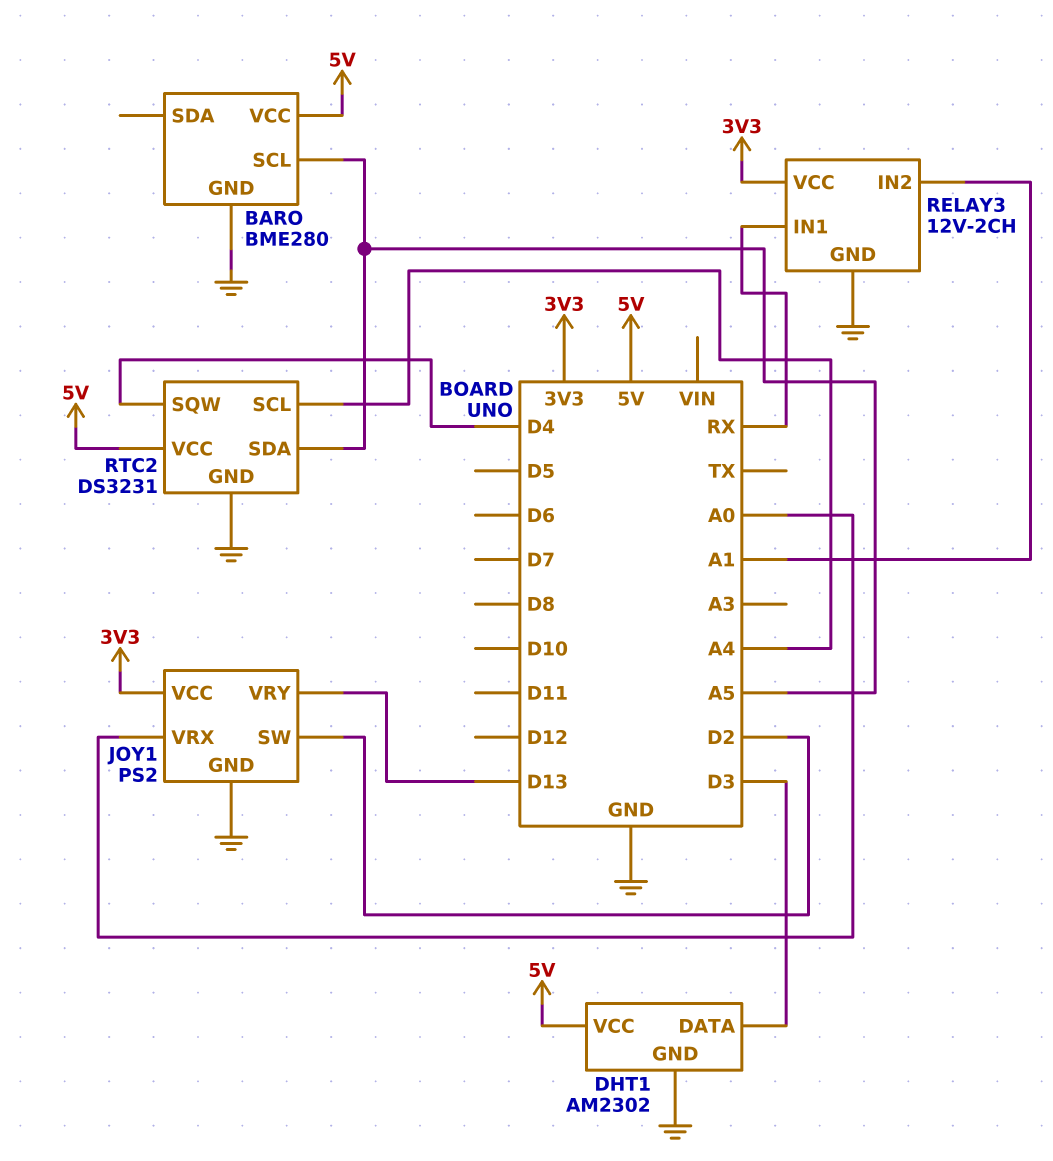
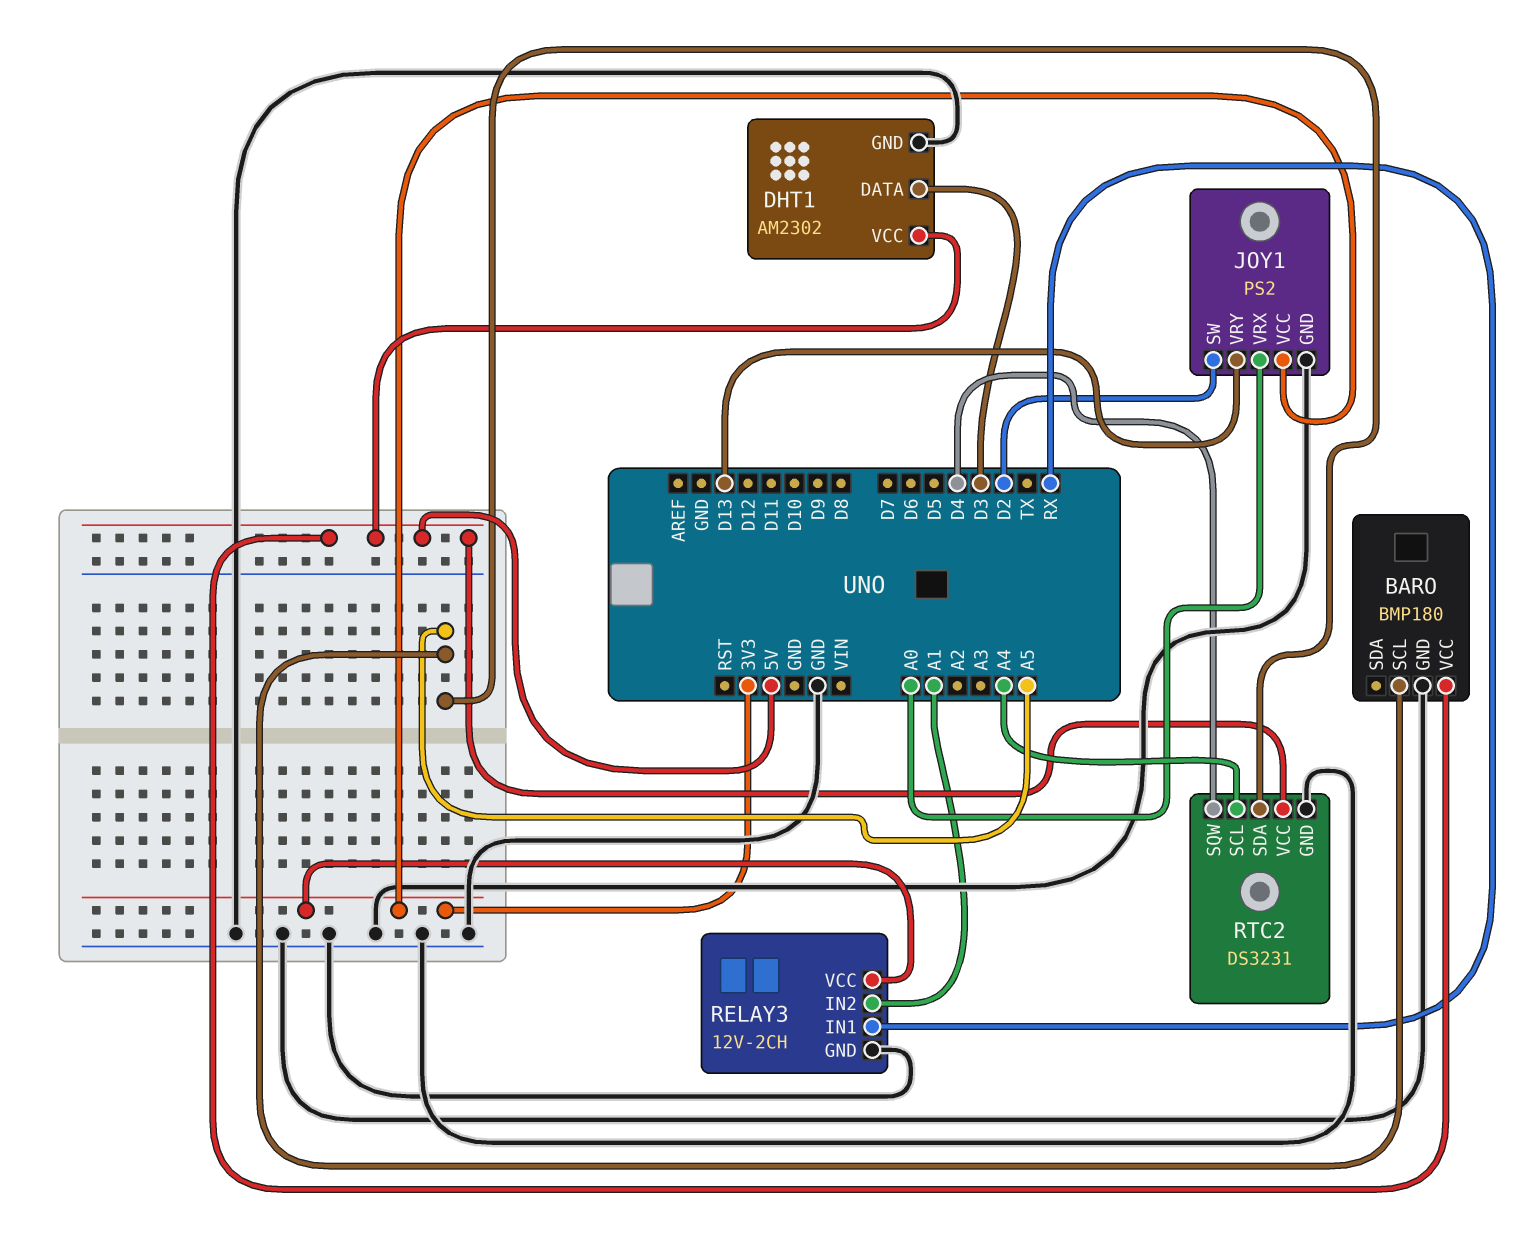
BARO: BME280 -> BMP180

